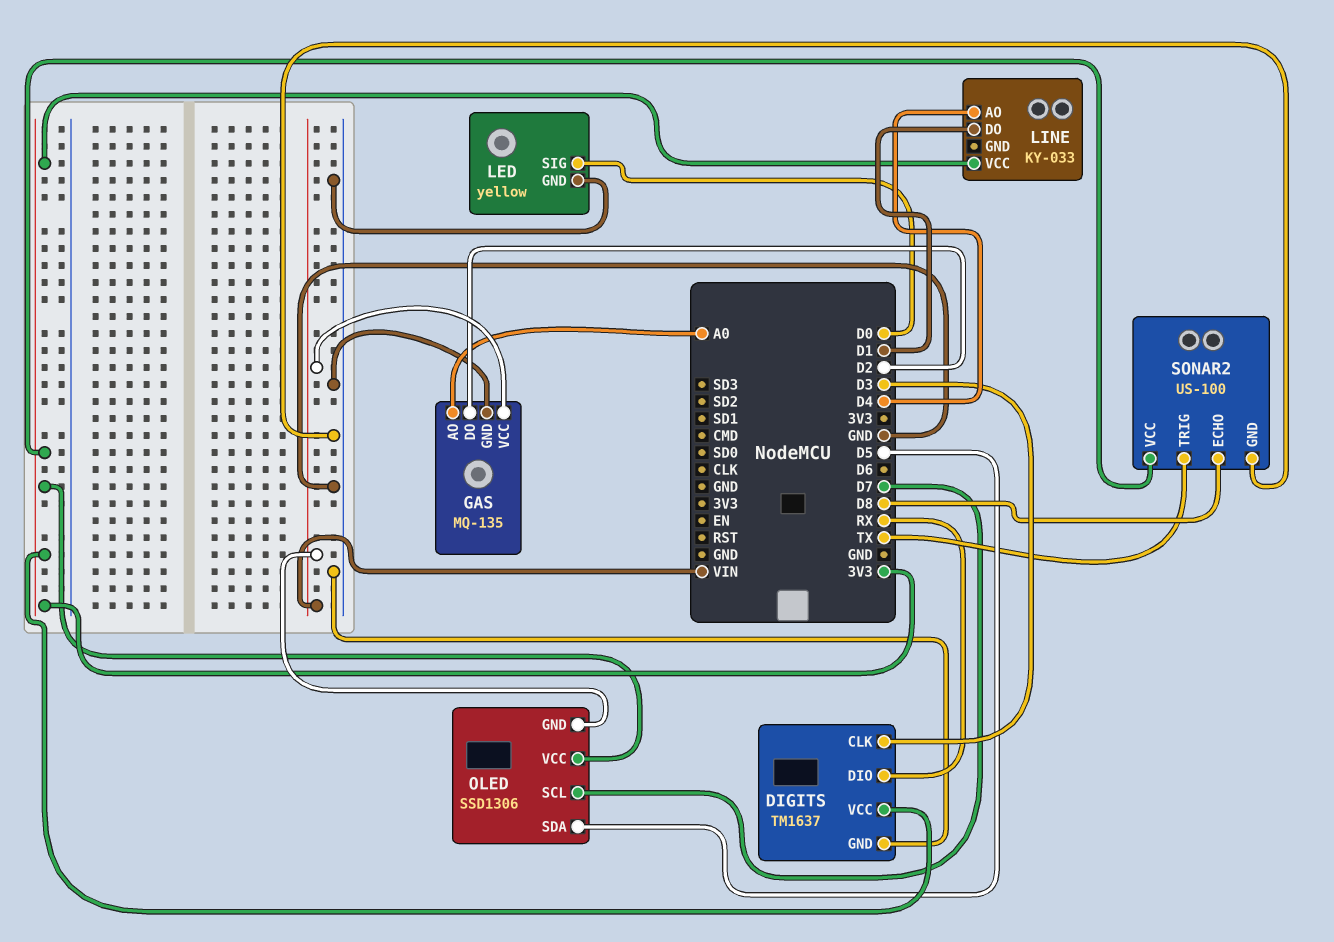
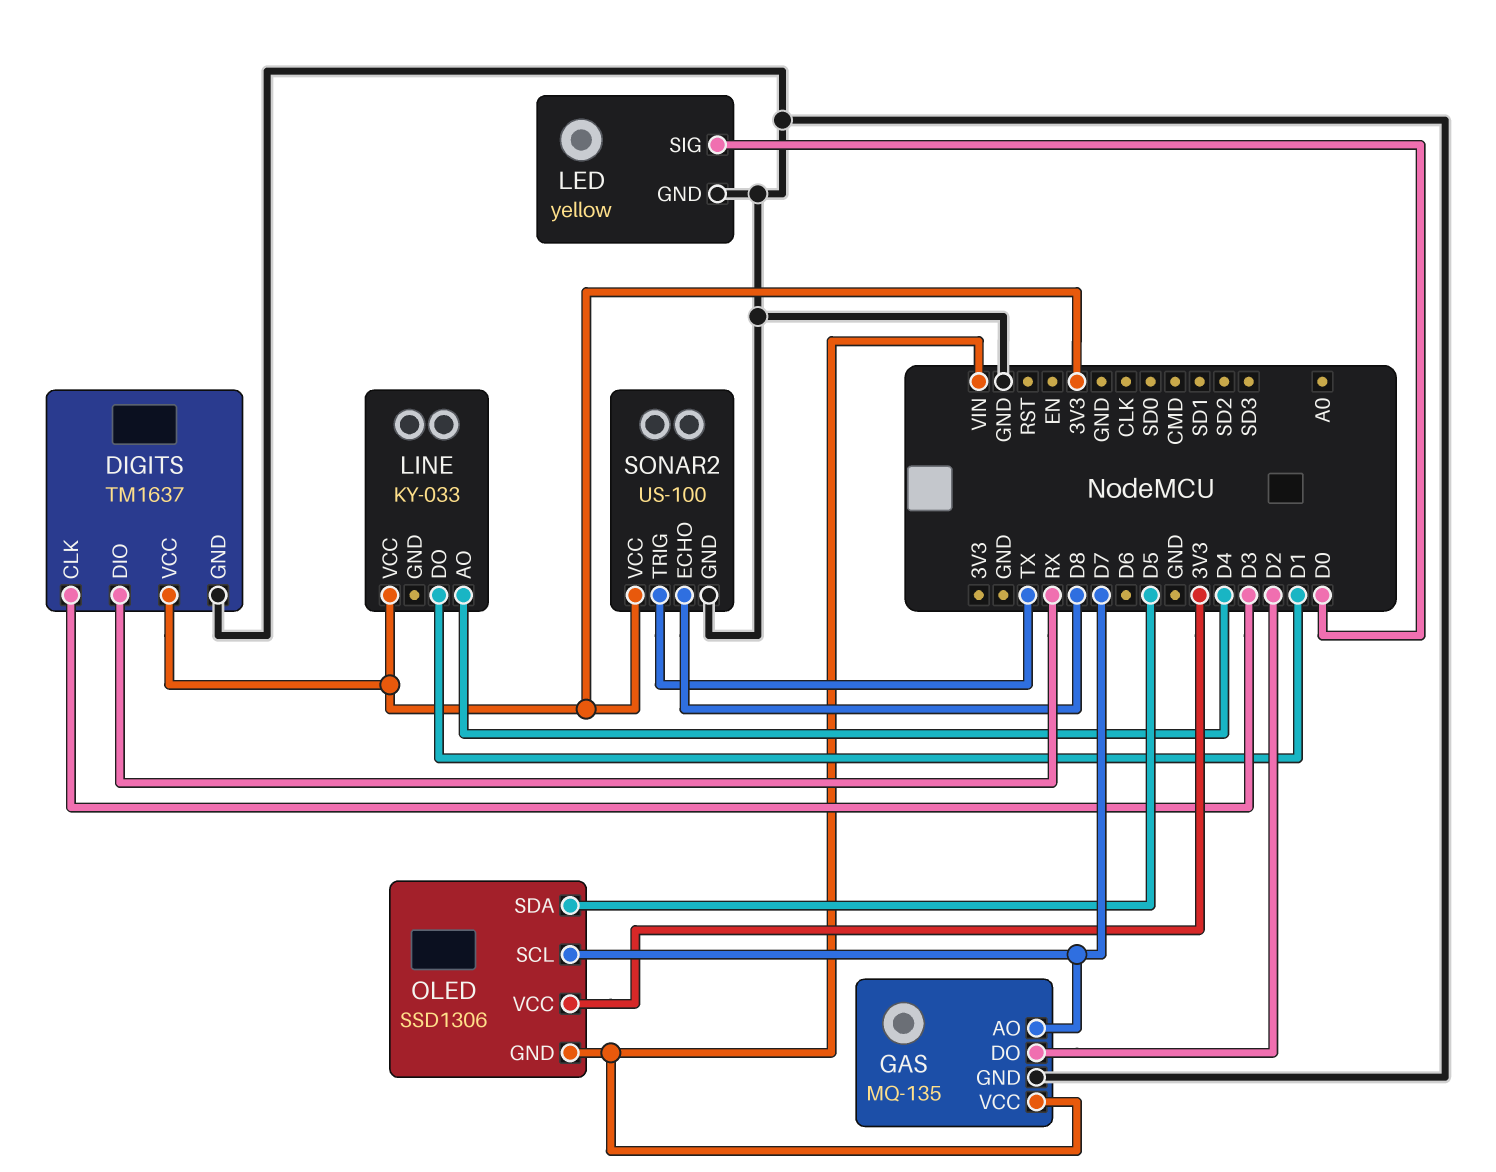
GAS pin AO: A0 -> D7

